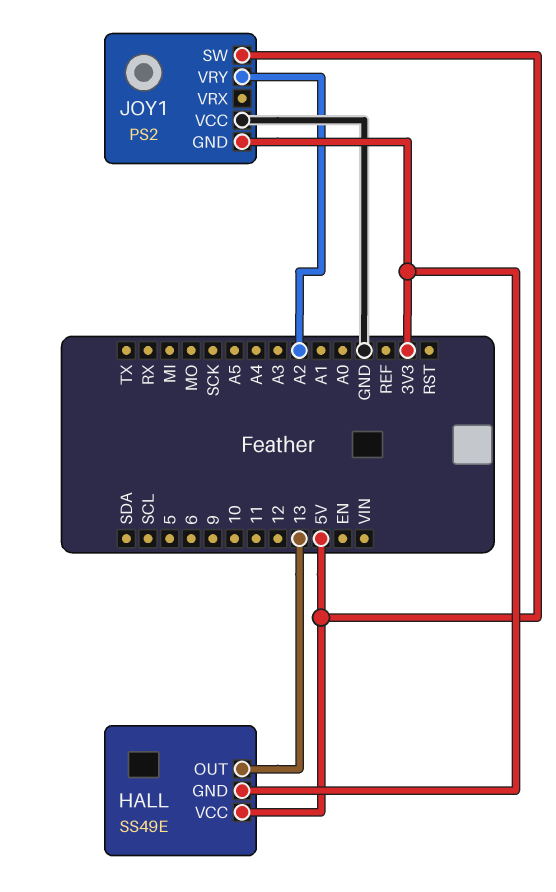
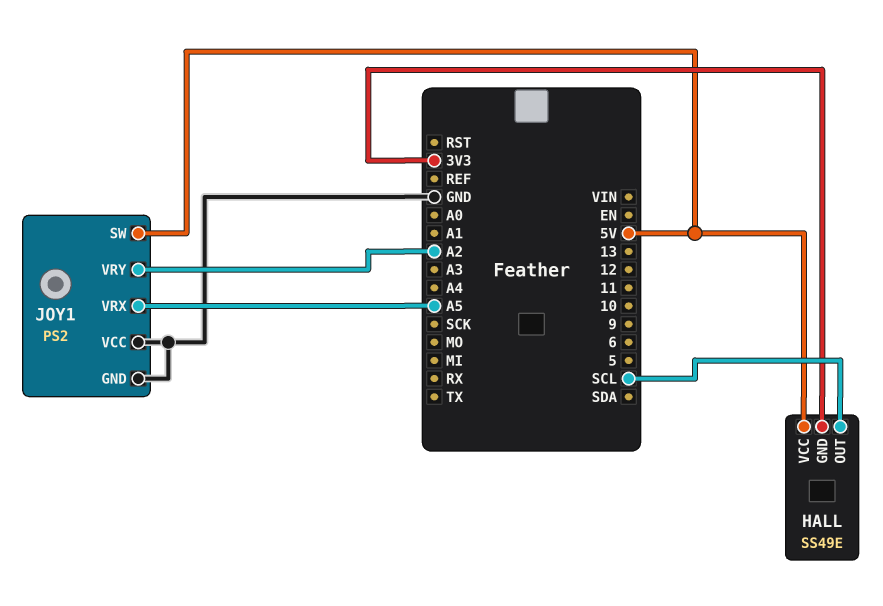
HALL pin OUT: 13 -> SCL
JOY1 pin GND: 3V3 -> GND
JOY1 pin VRX: none -> A5

